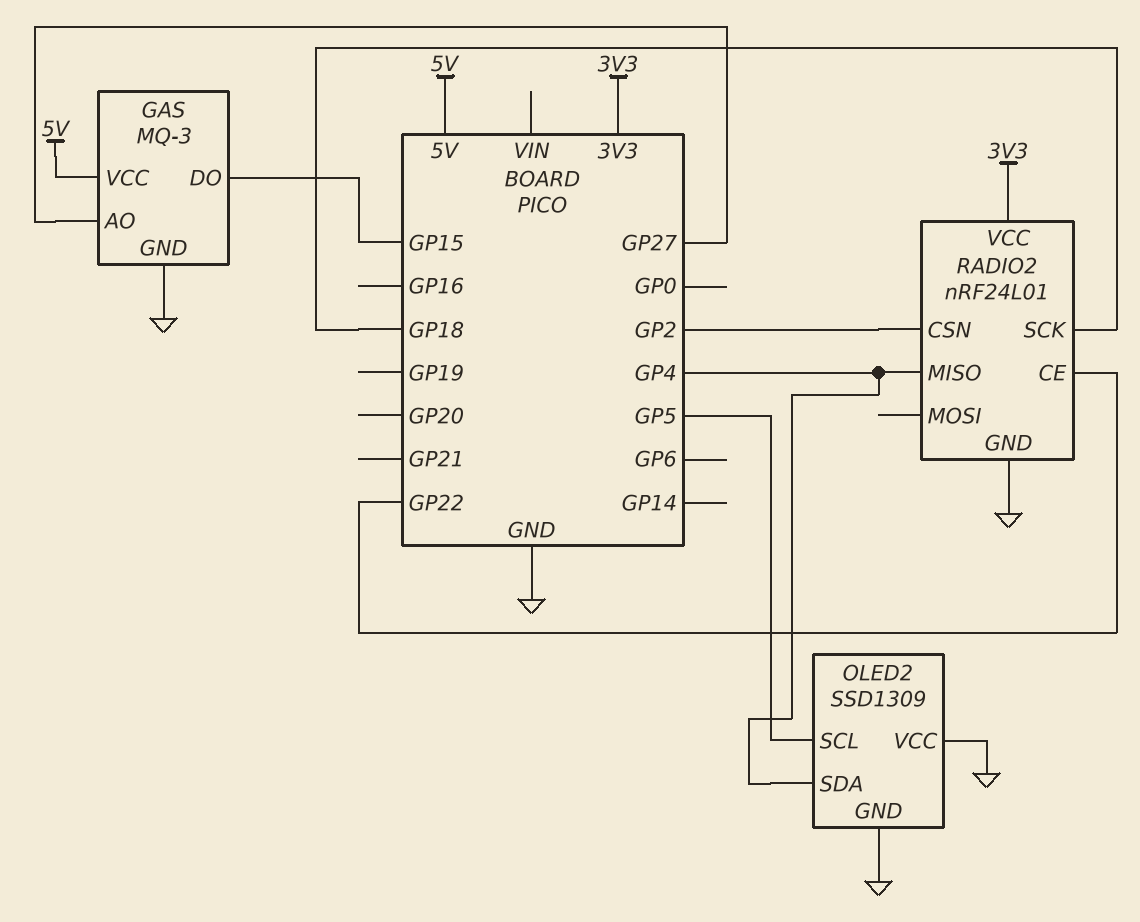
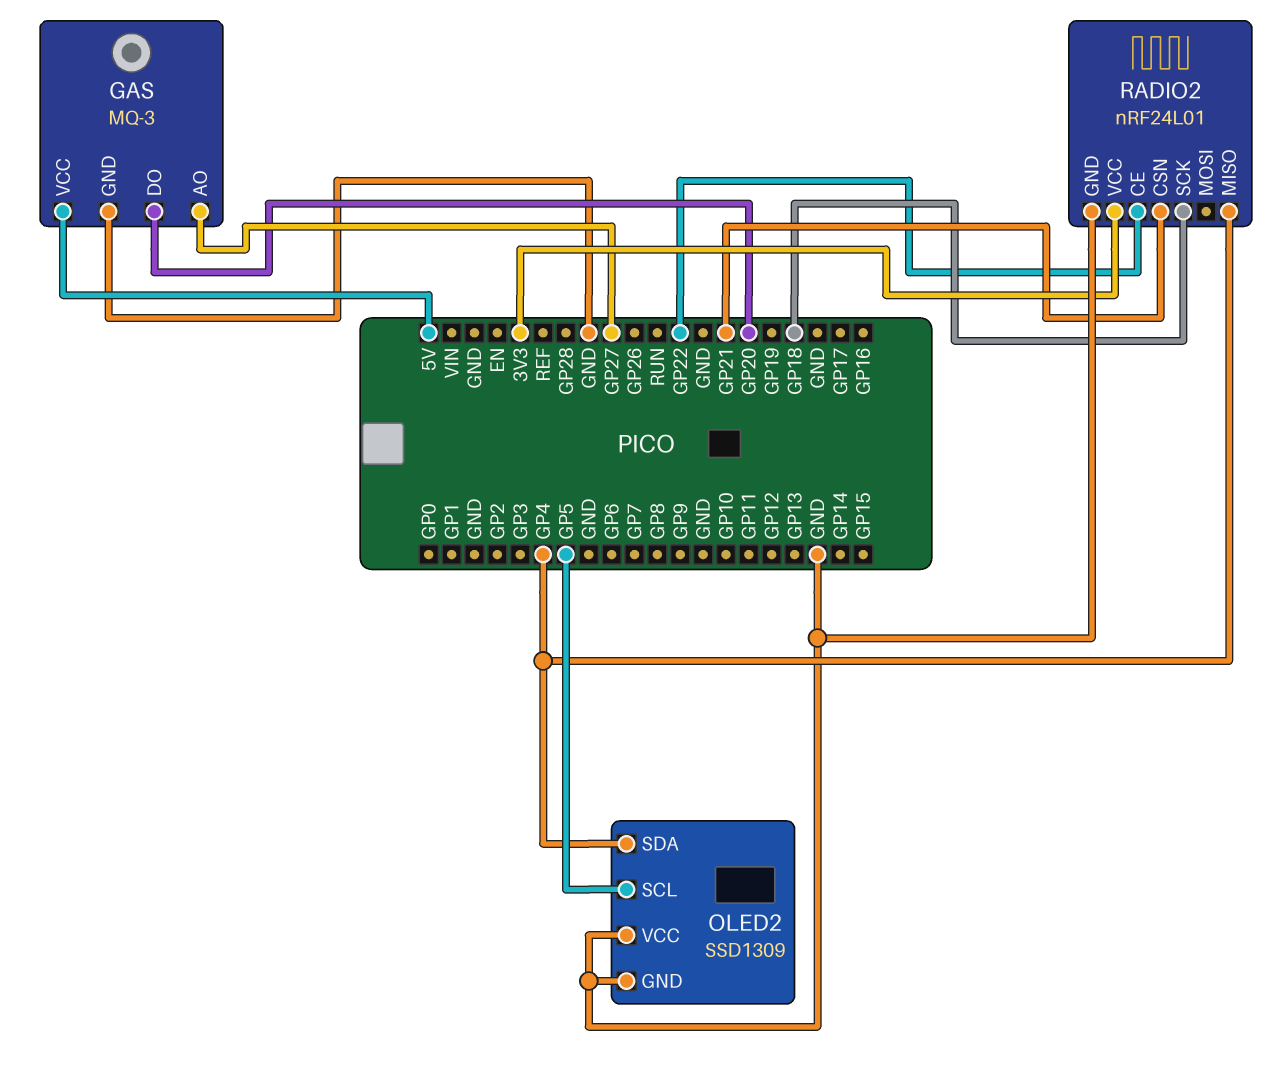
GAS pin DO: GP15 -> GP20
RADIO2 pin CSN: GP2 -> GP21

